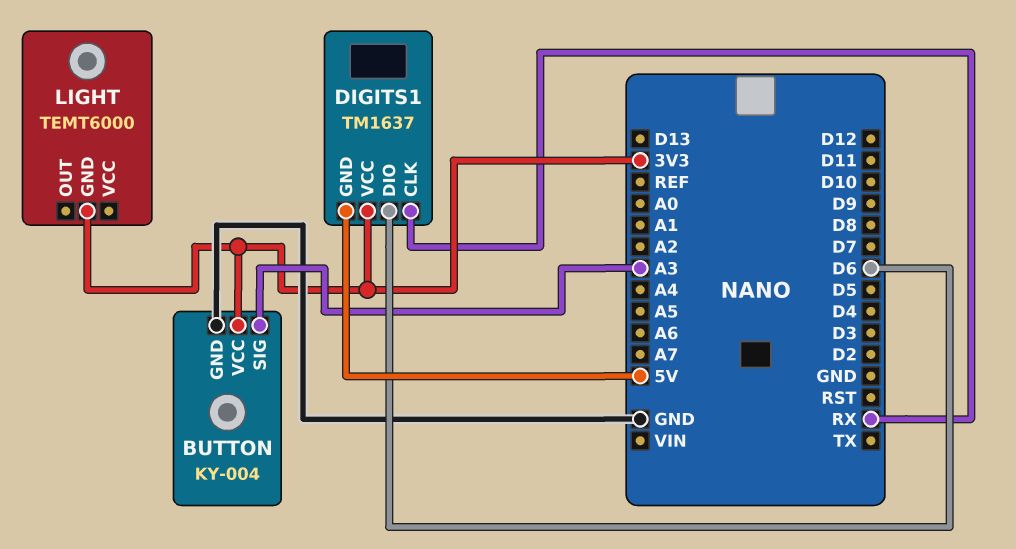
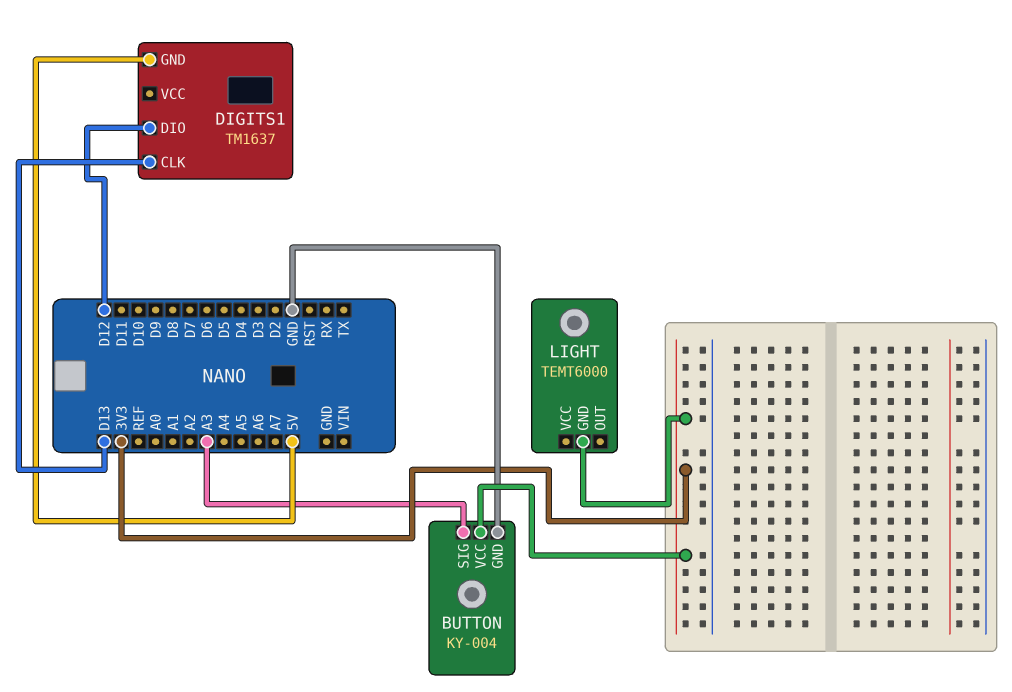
DIGITS1 pin CLK: RX -> D13
DIGITS1 pin DIO: D6 -> D12
DIGITS1 pin VCC: 3V3 -> none

